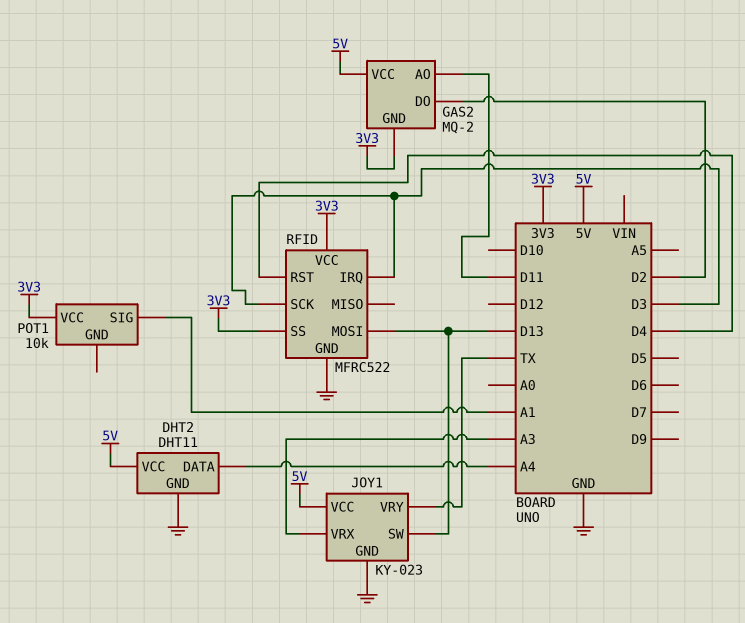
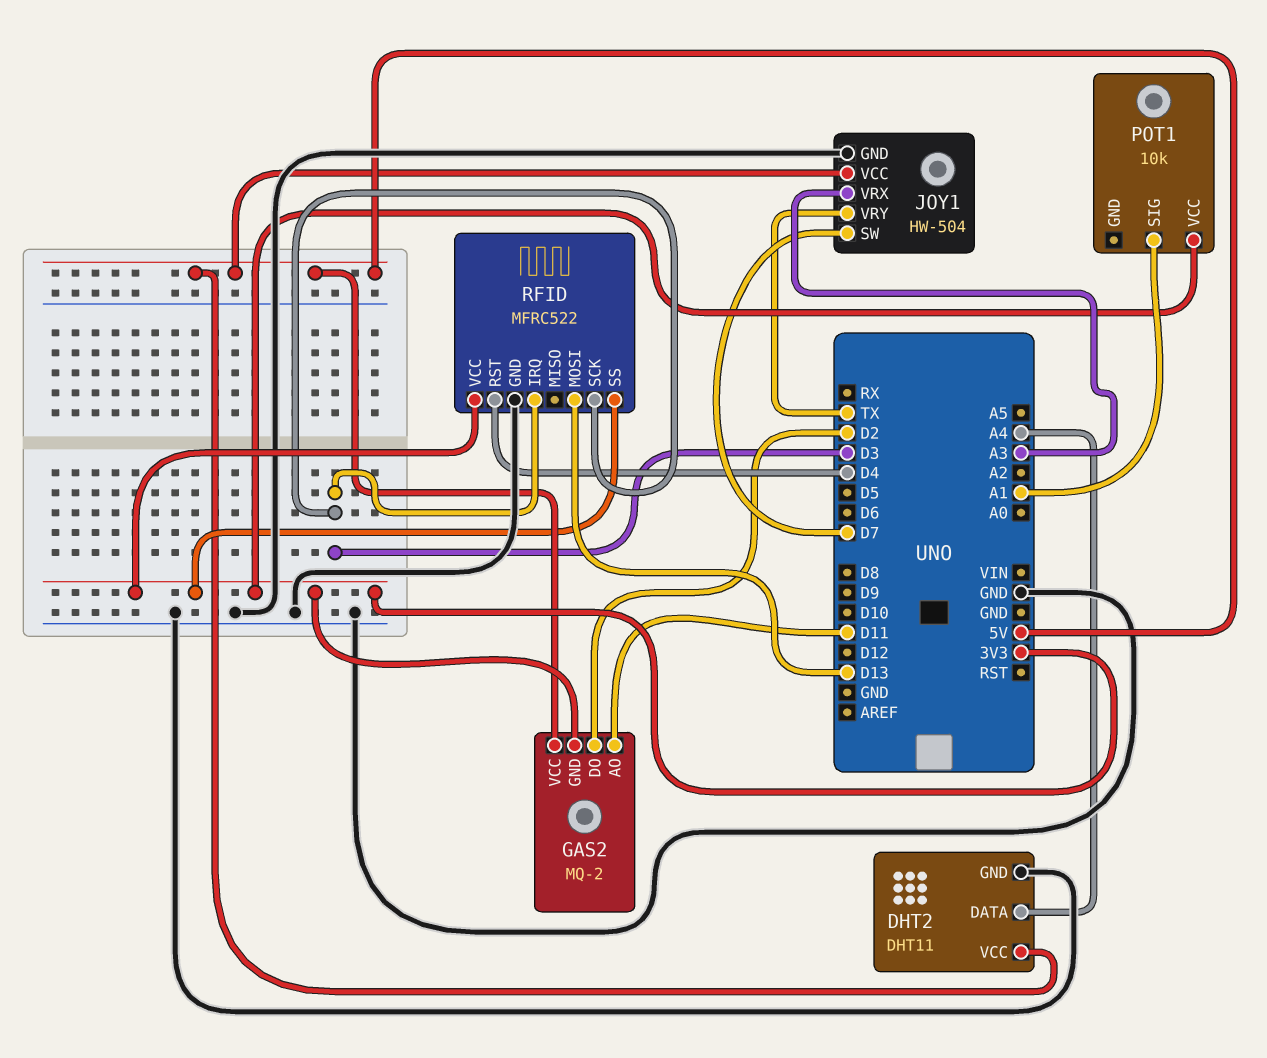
JOY1: KY-023 -> HW-504
JOY1 pin SW: D13 -> D7

